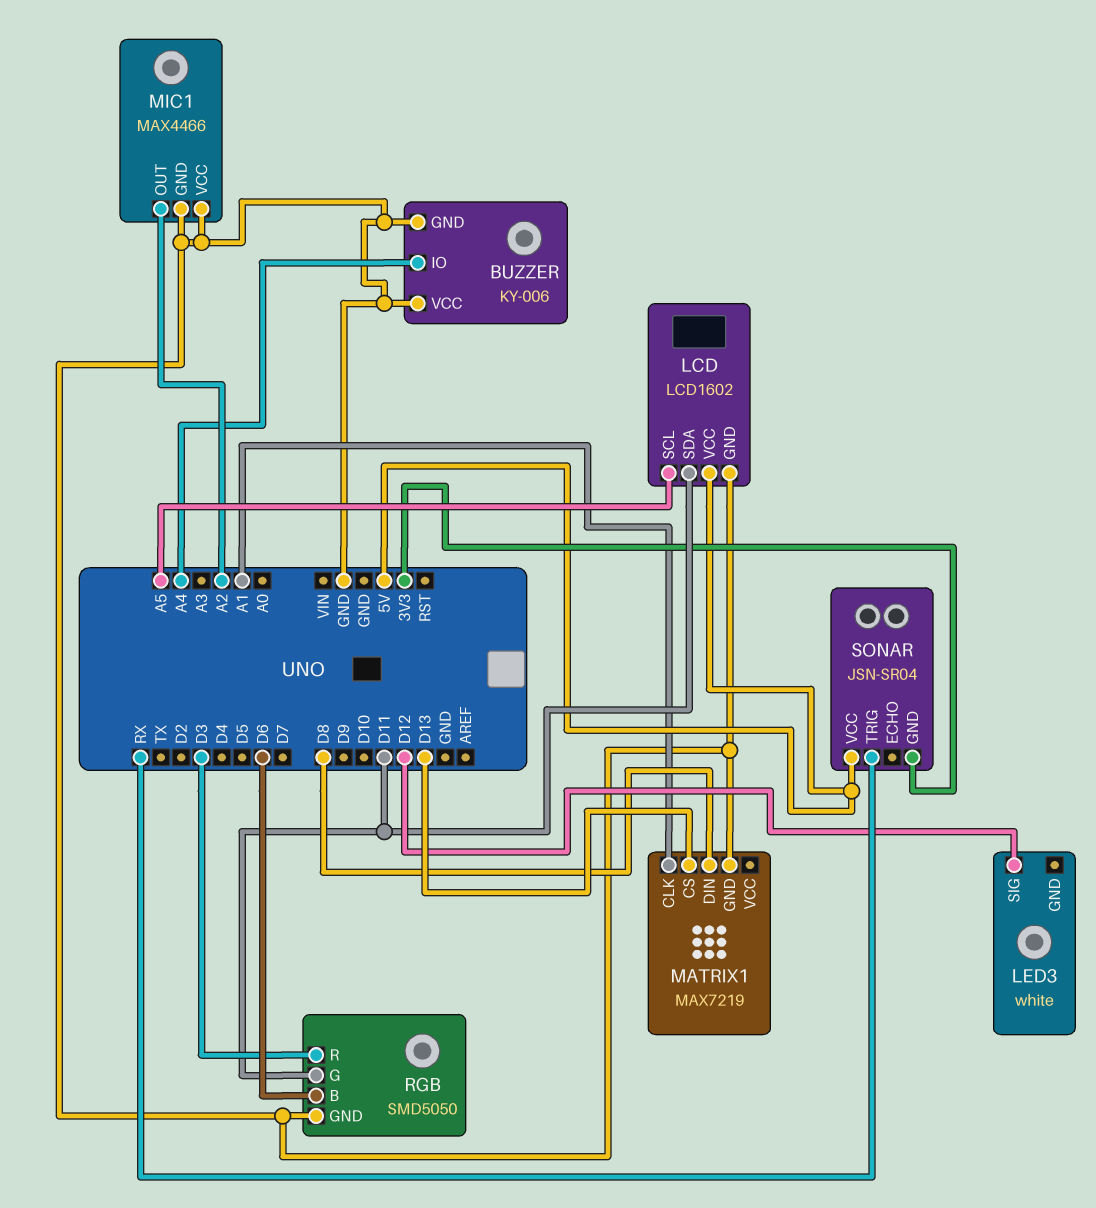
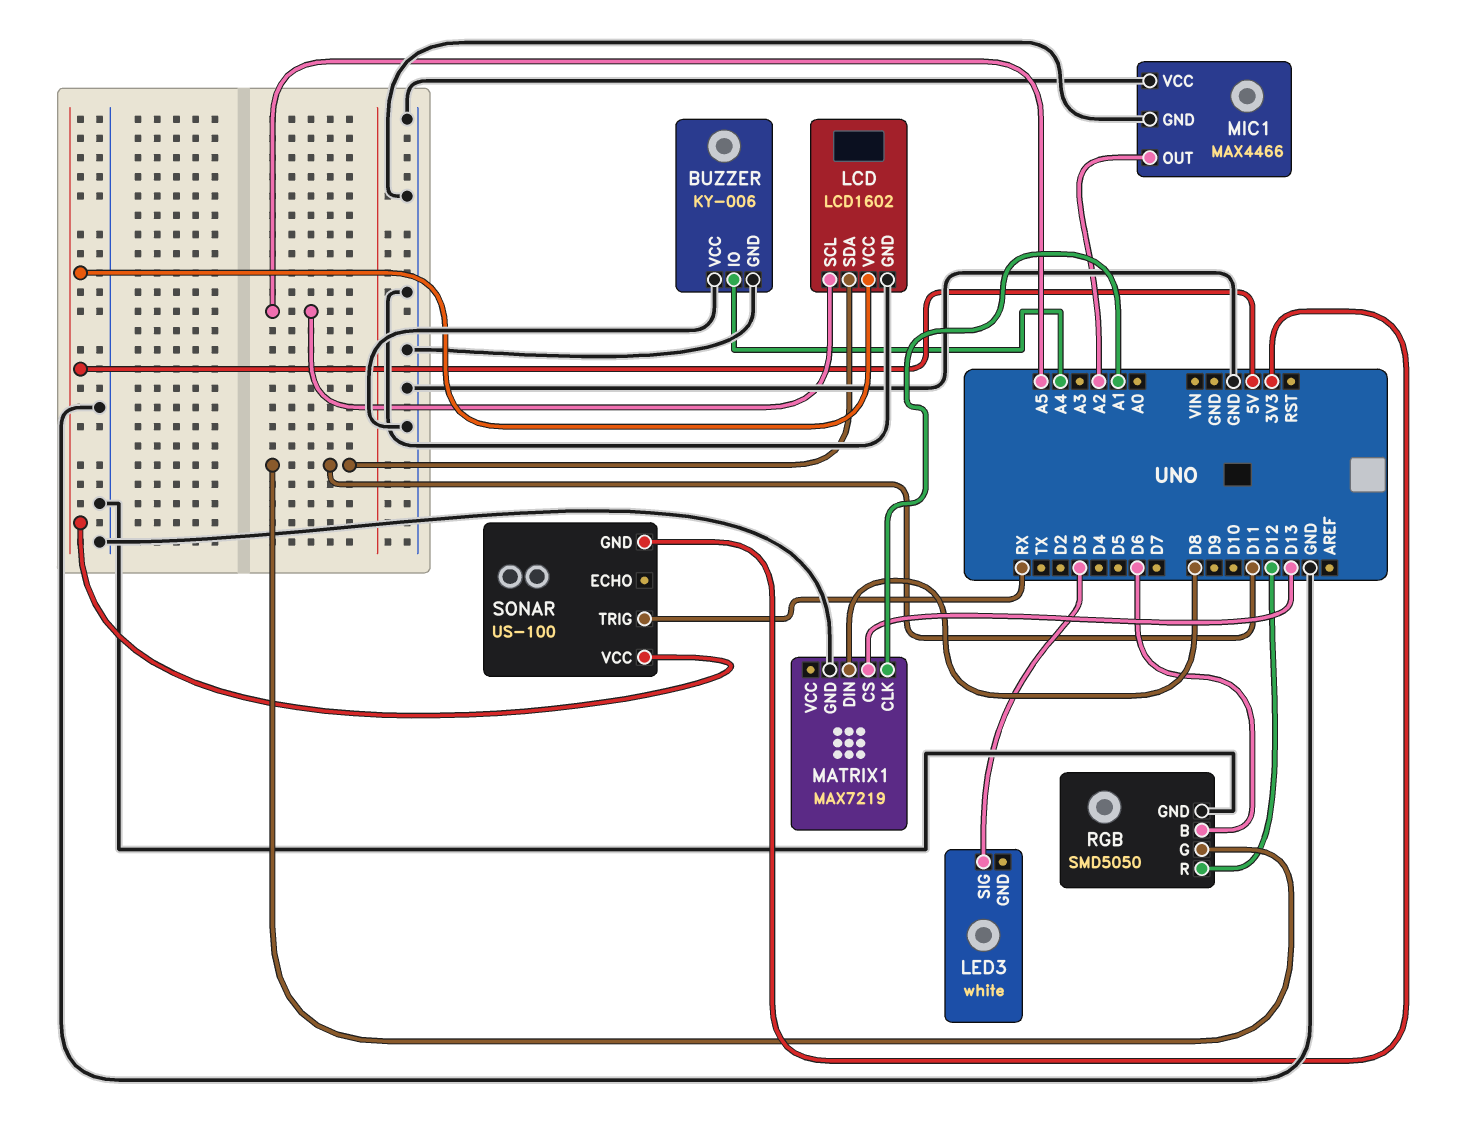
LED3 pin SIG: D12 -> D3
RGB pin R: D3 -> D12
SONAR: JSN-SR04 -> US-100

